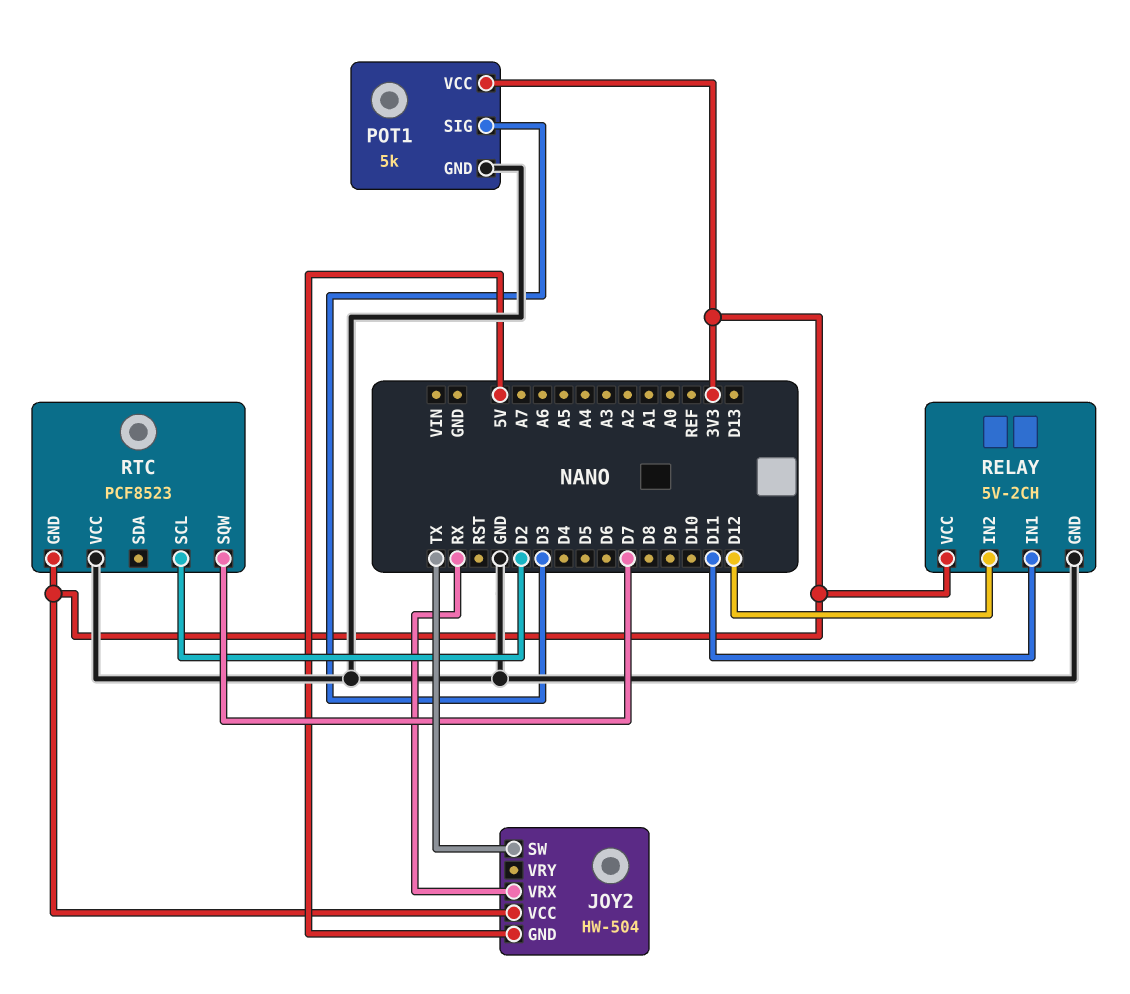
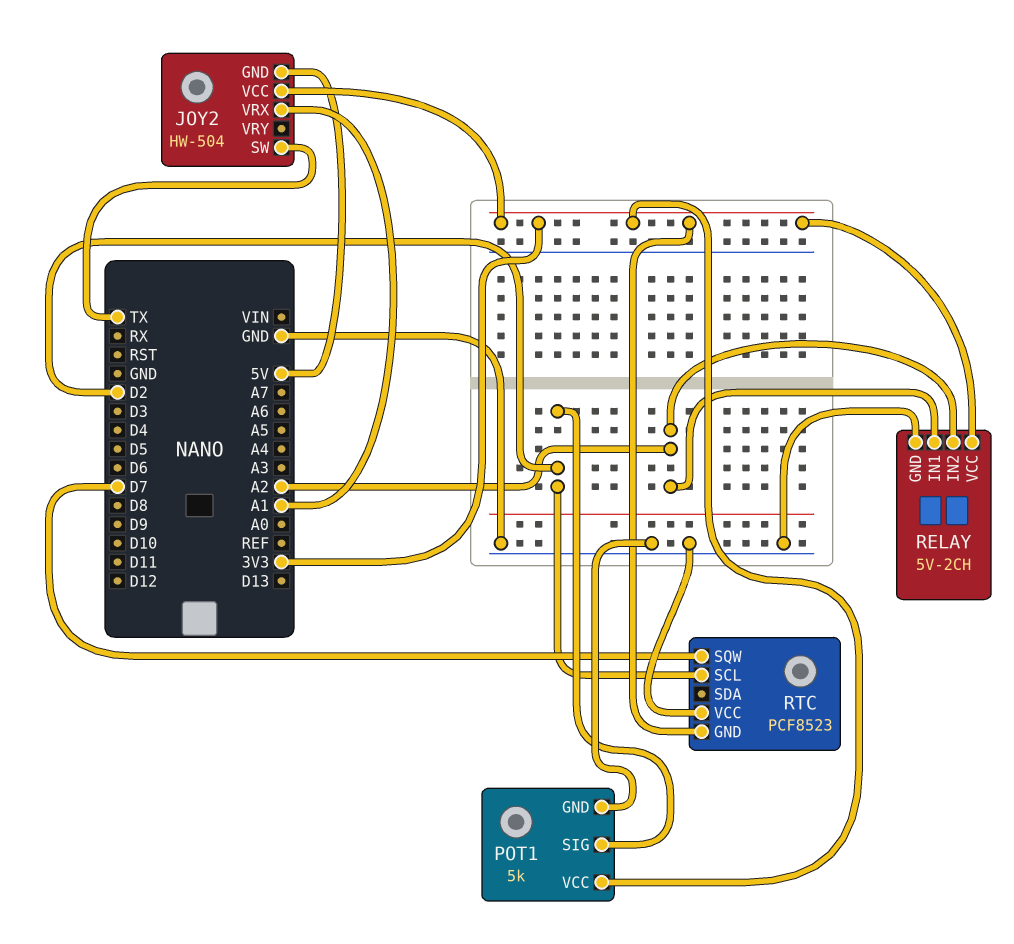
JOY2 pin VRX: RX -> A1
POT1 pin SIG: D3 -> D2
RELAY pin IN1: D11 -> A2
RELAY pin IN2: D12 -> A2

